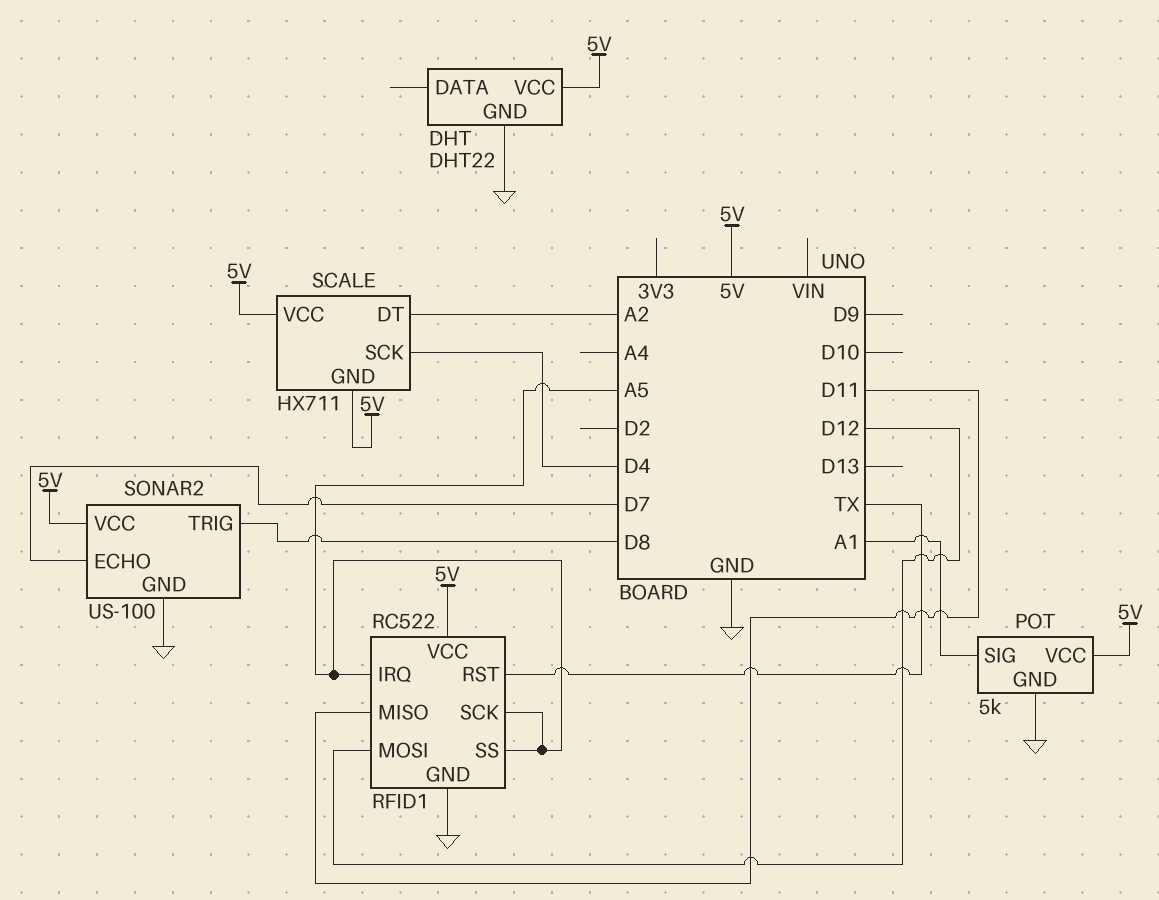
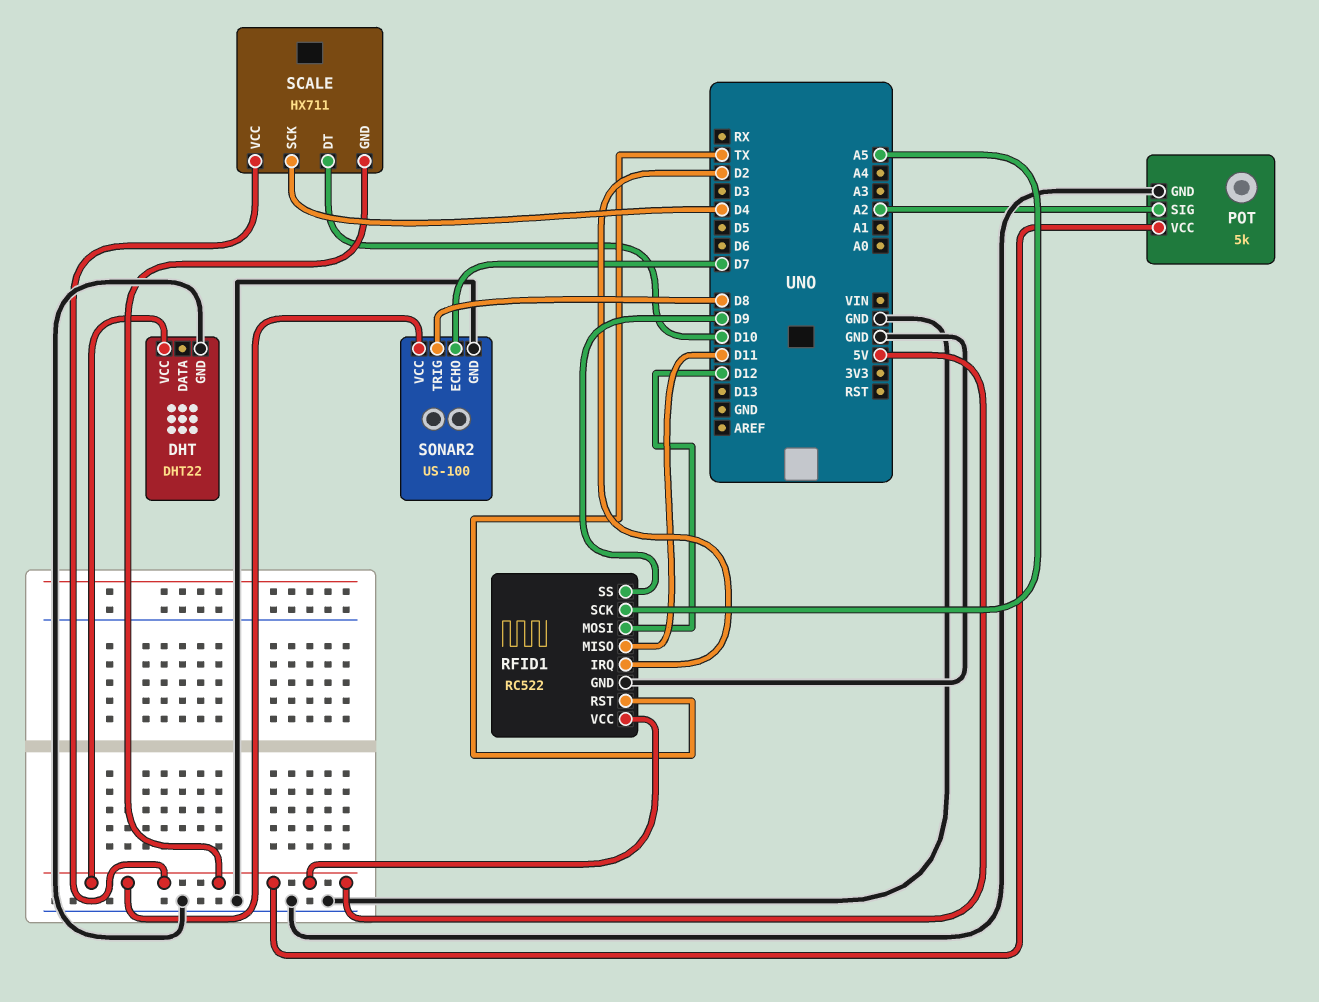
POT pin SIG: A1 -> A2
RFID1 pin IRQ: A5 -> D2
RFID1 pin SS: A5 -> D9
SCALE pin DT: A2 -> D10

